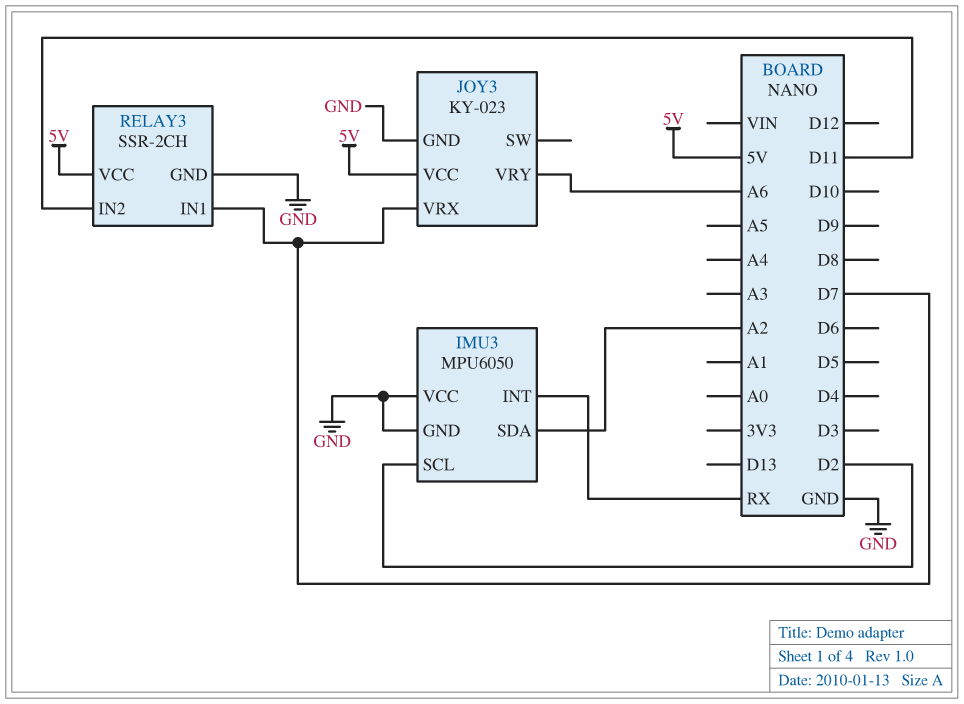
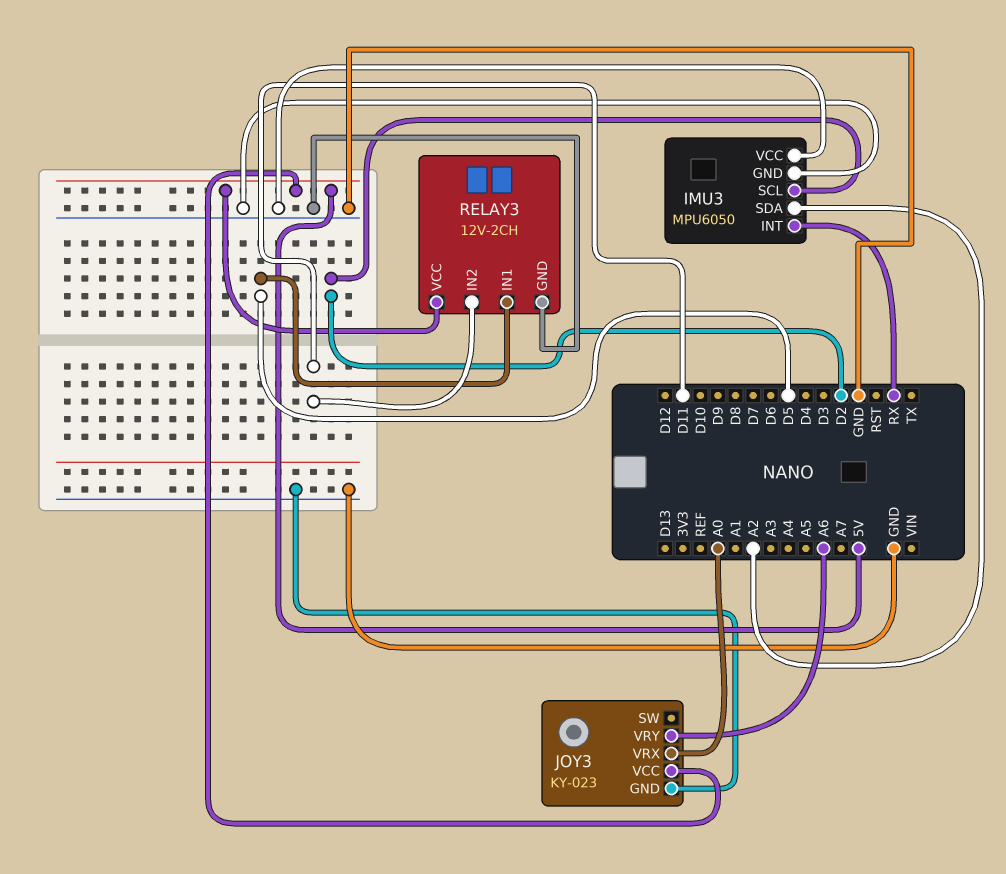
JOY3 pin VRX: D7 -> A0
RELAY3: SSR-2CH -> 12V-2CH
RELAY3 pin IN1: D7 -> D5

